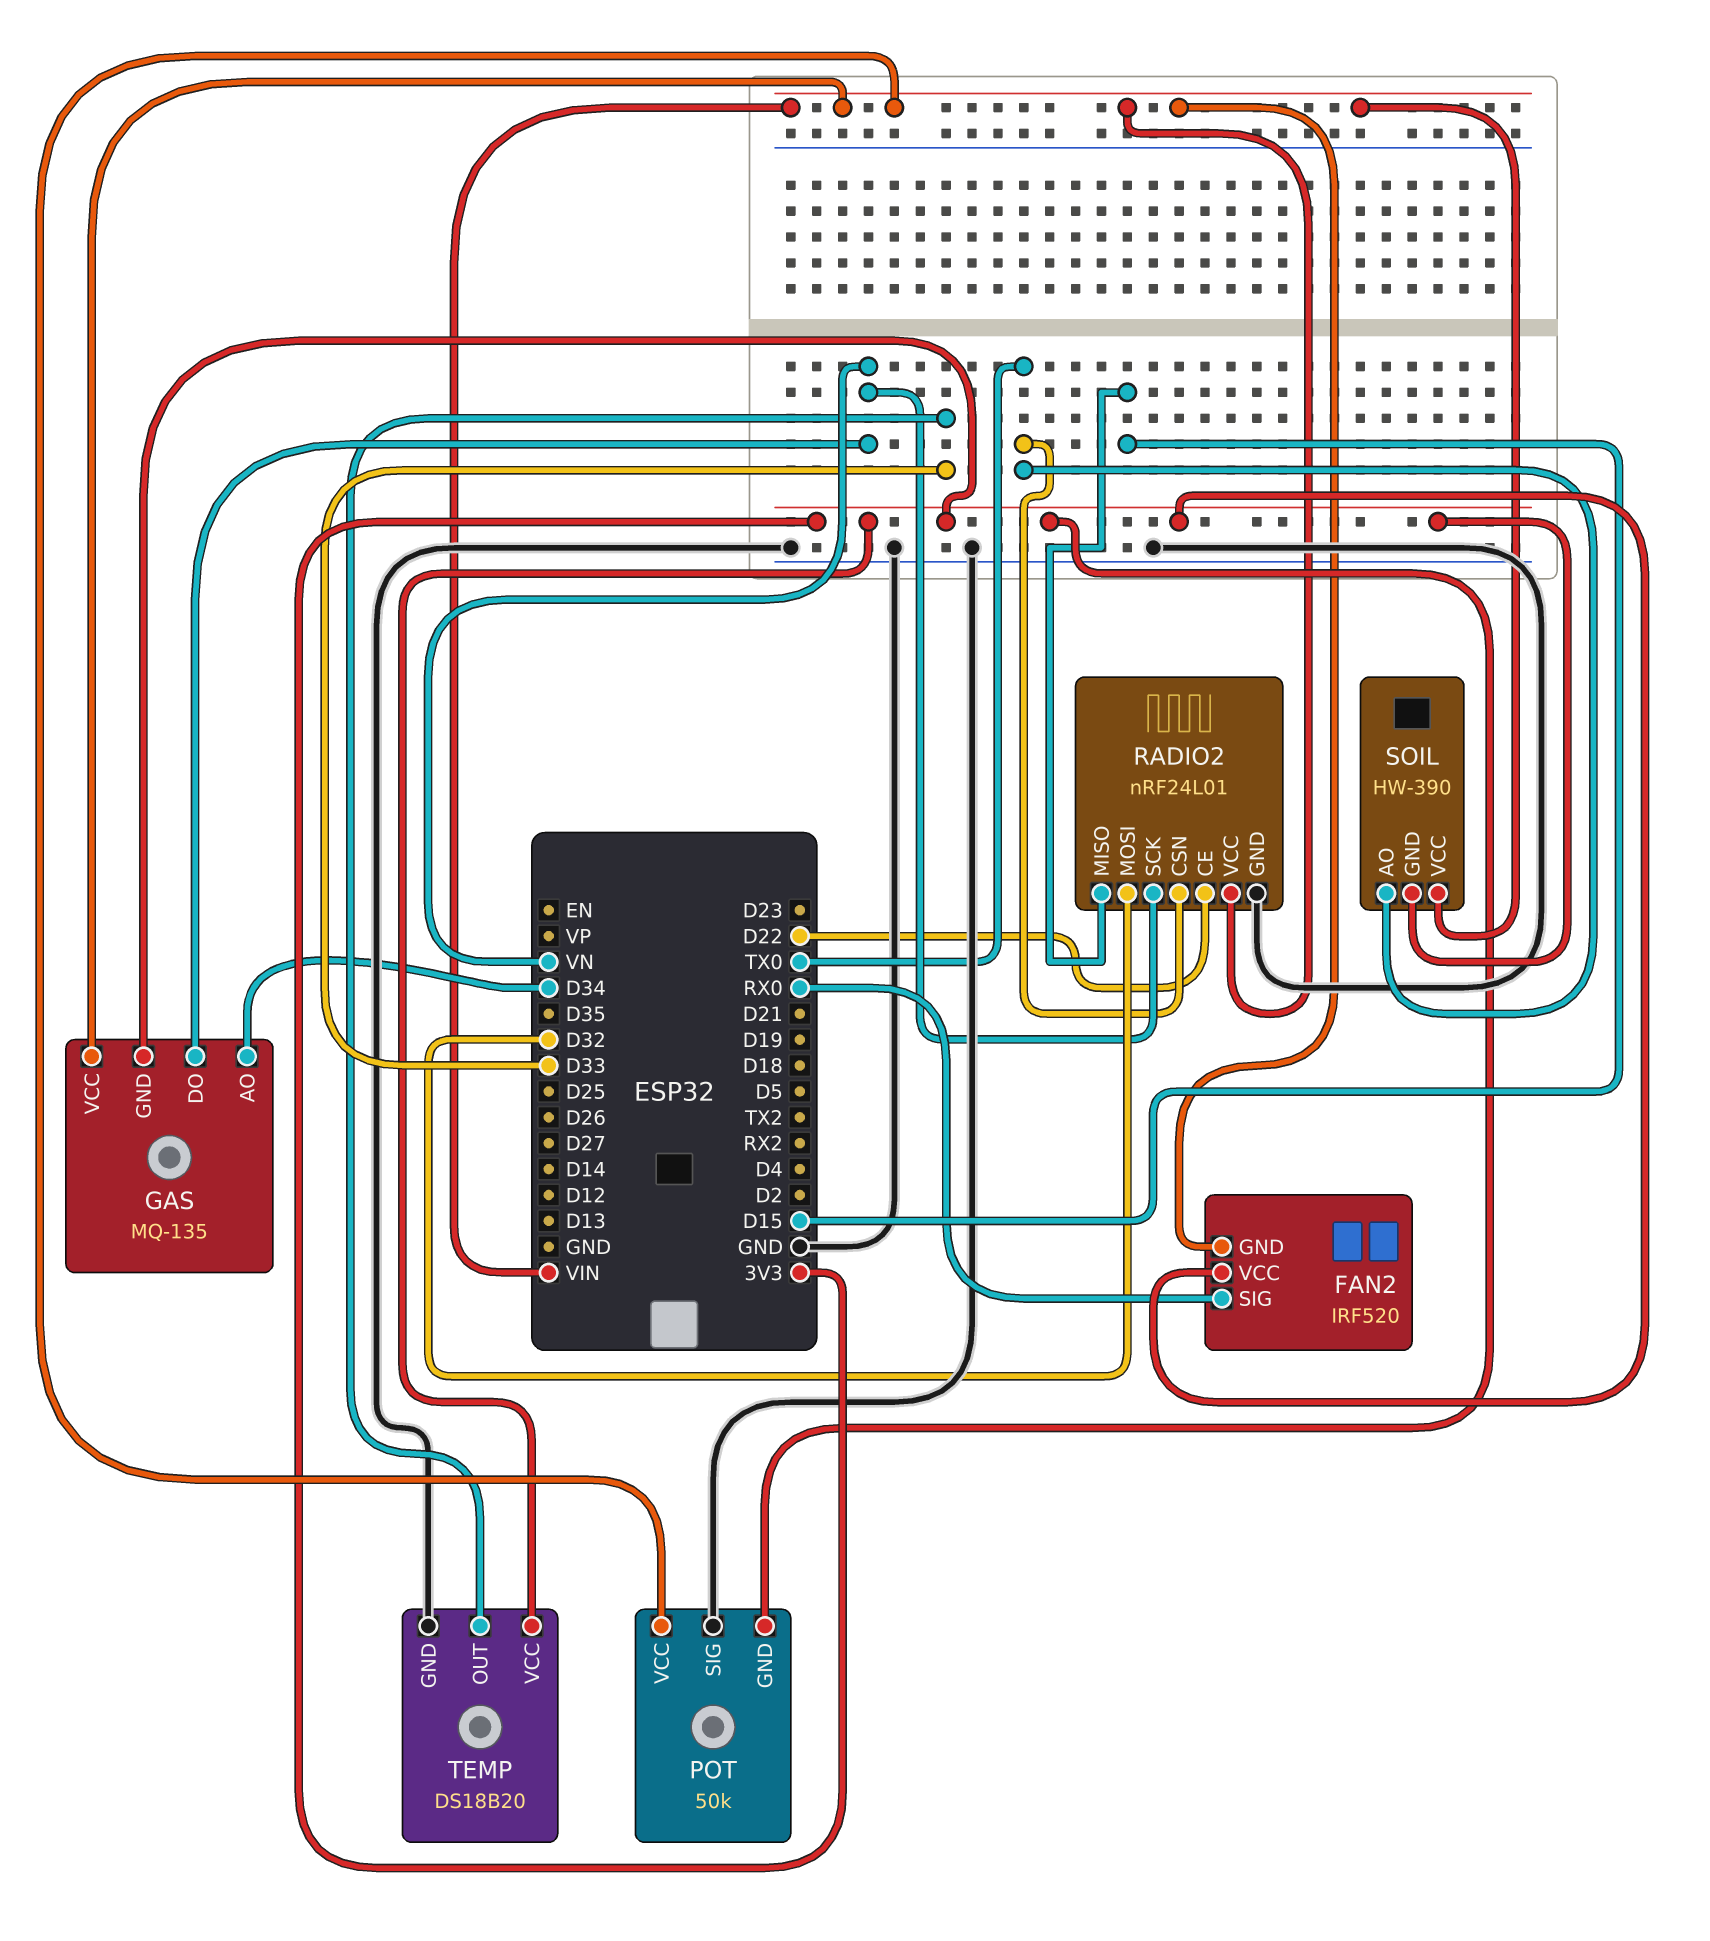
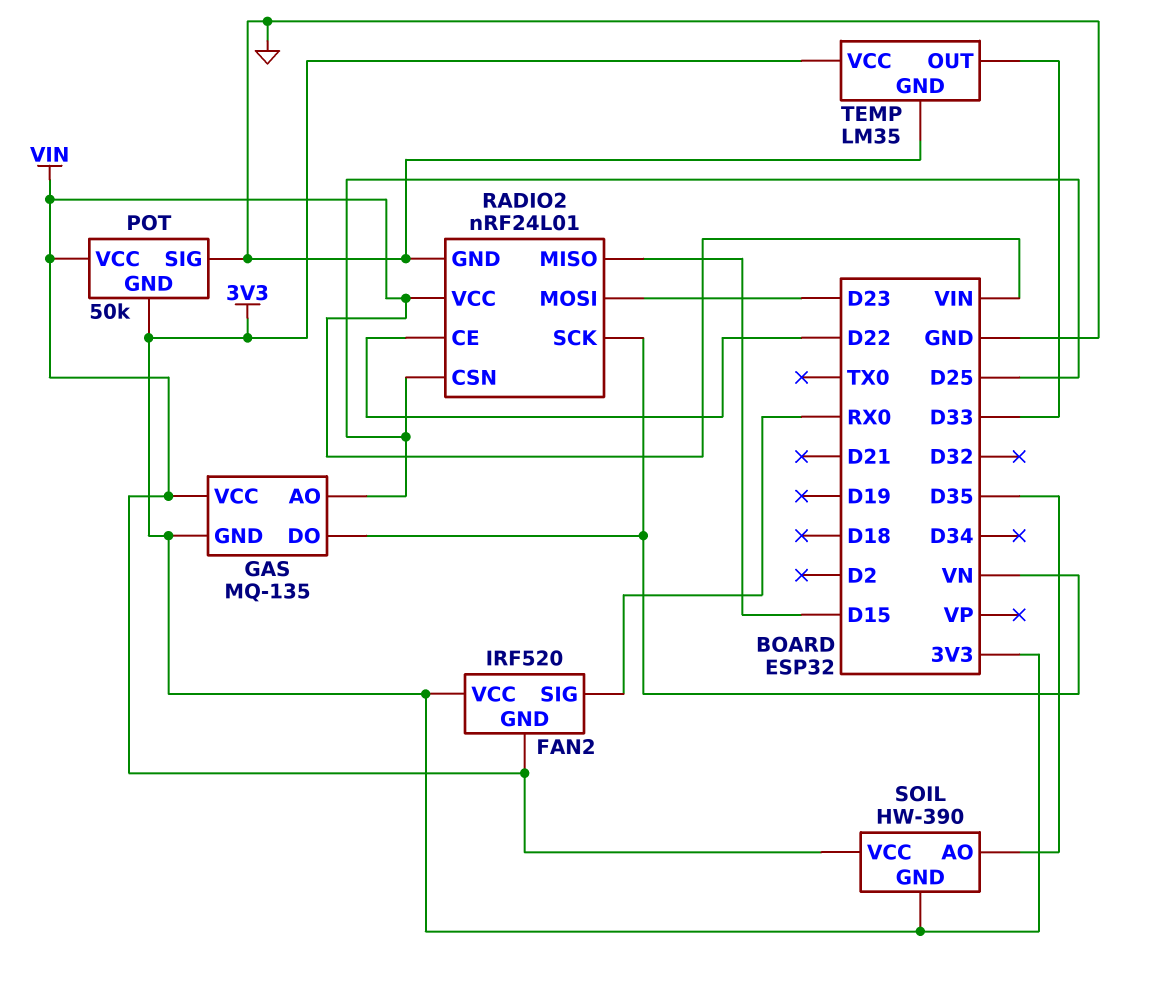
GAS pin AO: D34 -> D25
RADIO2 pin CSN: TX0 -> D25
RADIO2 pin MOSI: D32 -> D23
SOIL pin AO: TX0 -> D35
TEMP: DS18B20 -> LM35

